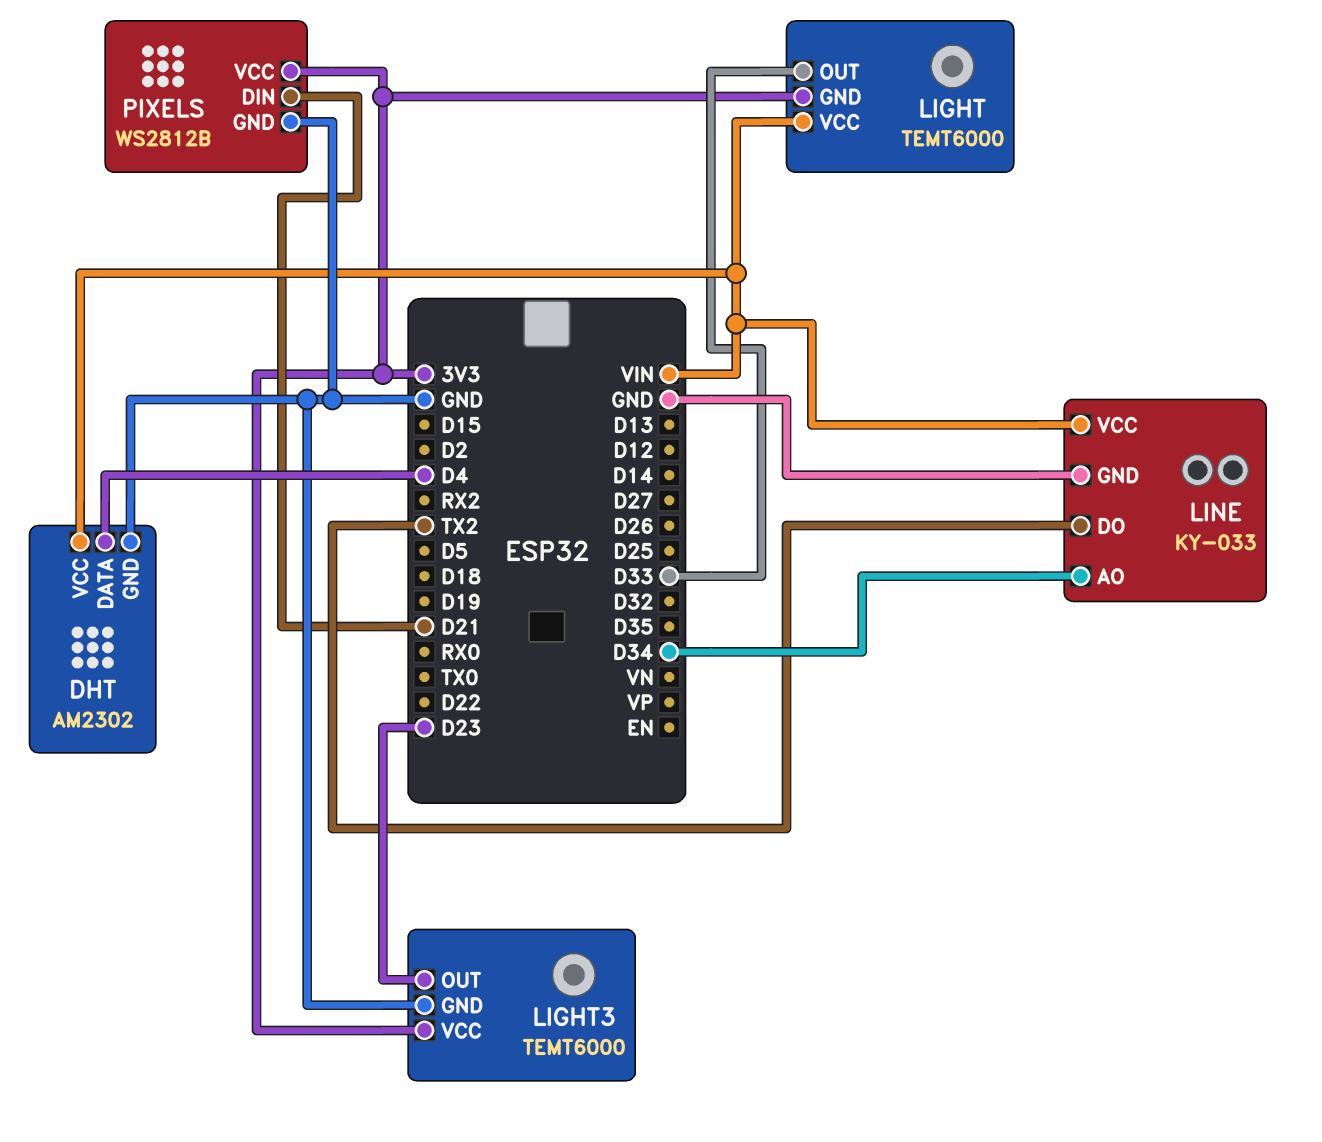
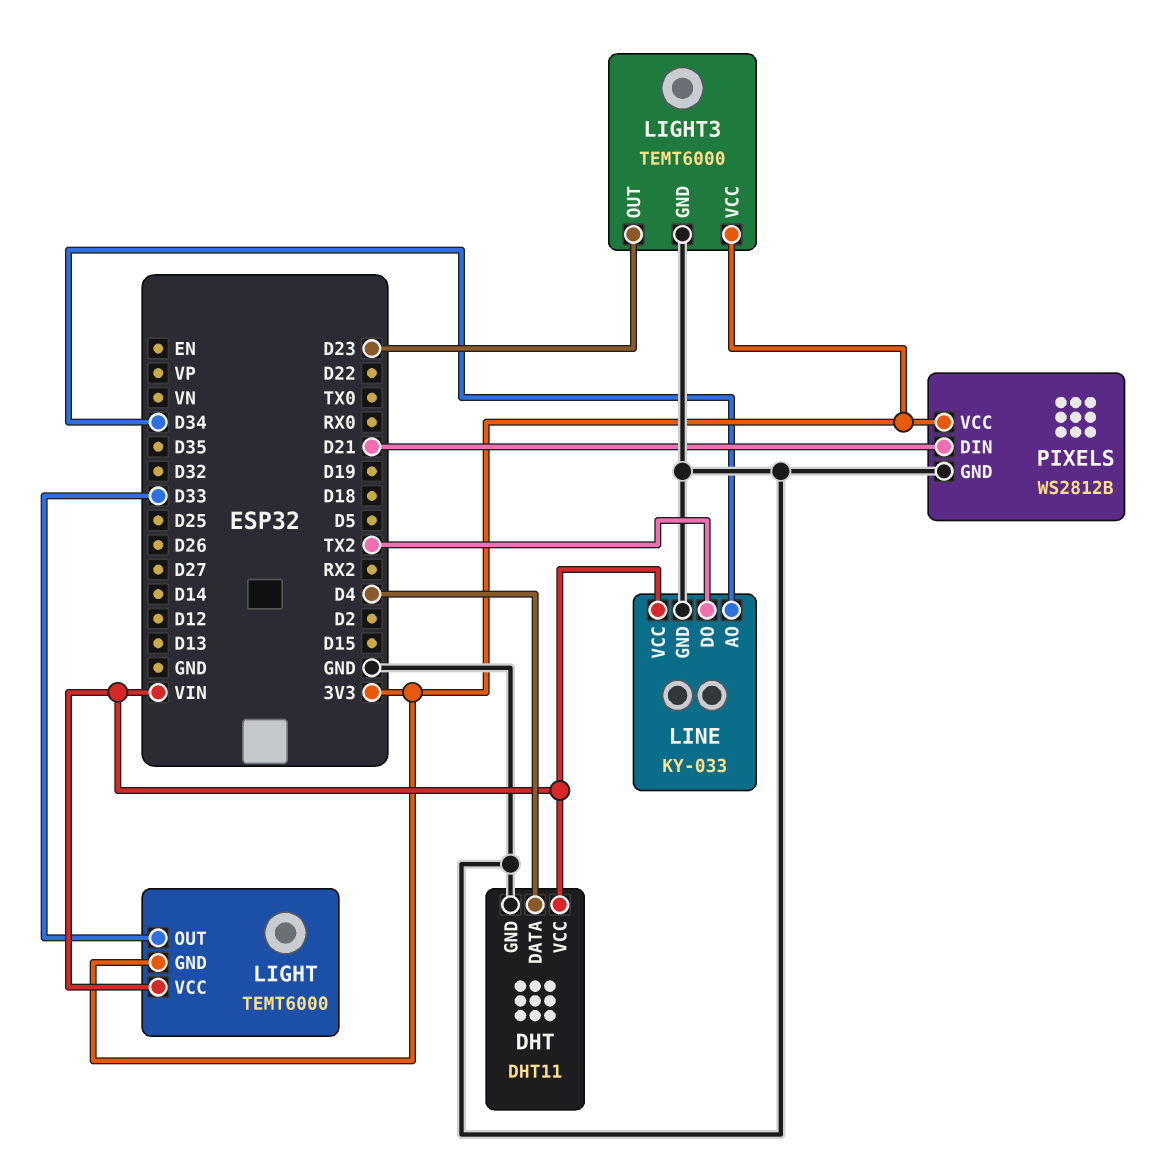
DHT: AM2302 -> DHT11

